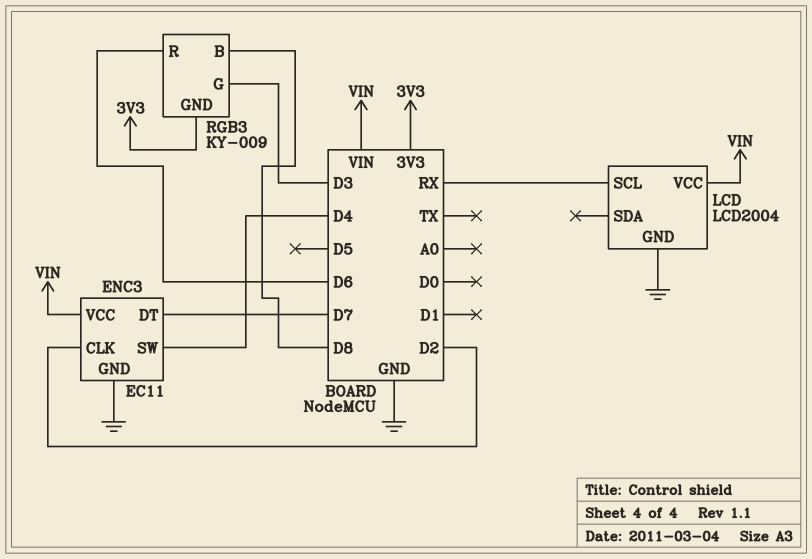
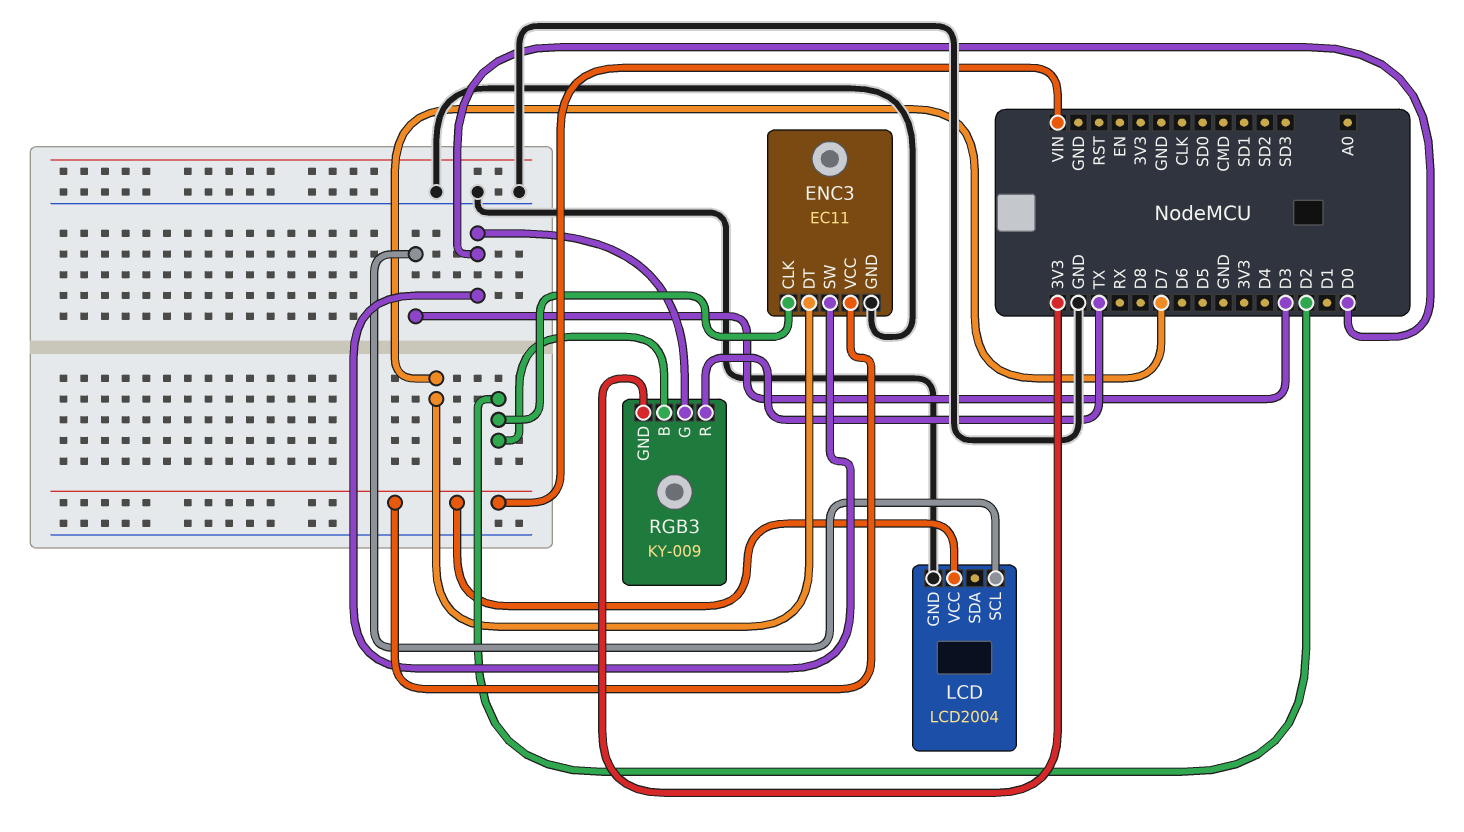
ENC3 pin SW: D4 -> D0
LCD pin SCL: RX -> D3
RGB3 pin B: D8 -> D2
RGB3 pin G: D3 -> D0
RGB3 pin R: D6 -> TX

